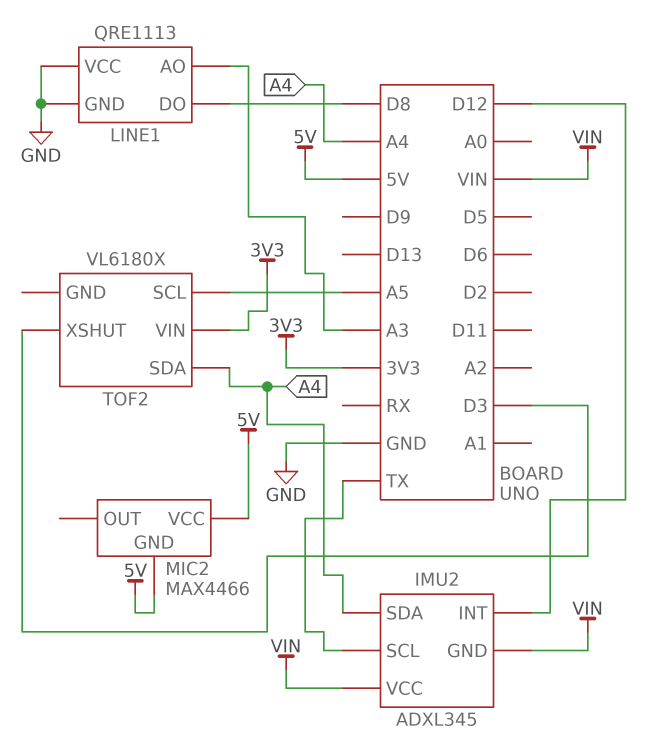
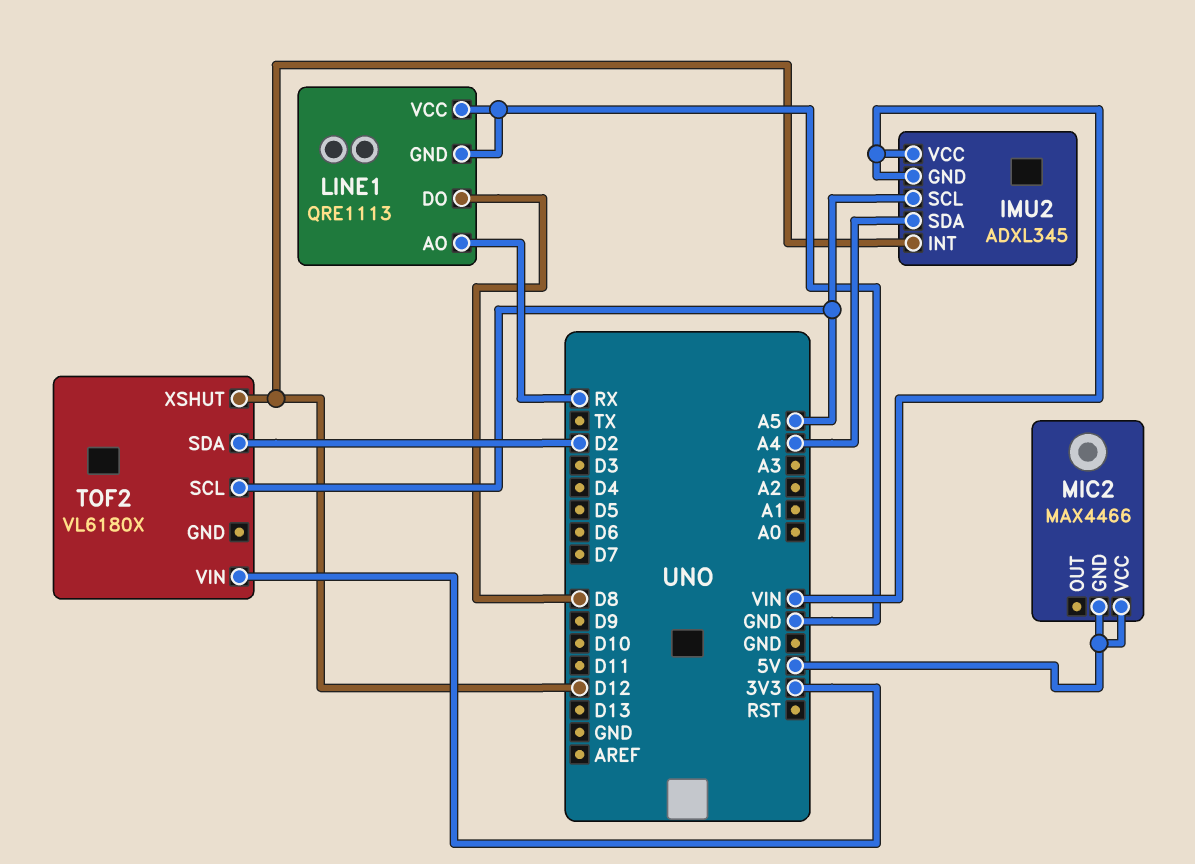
IMU2 pin SCL: TX -> A5
LINE1 pin AO: A3 -> RX
TOF2 pin SDA: A4 -> D2
TOF2 pin XSHUT: D3 -> D12

